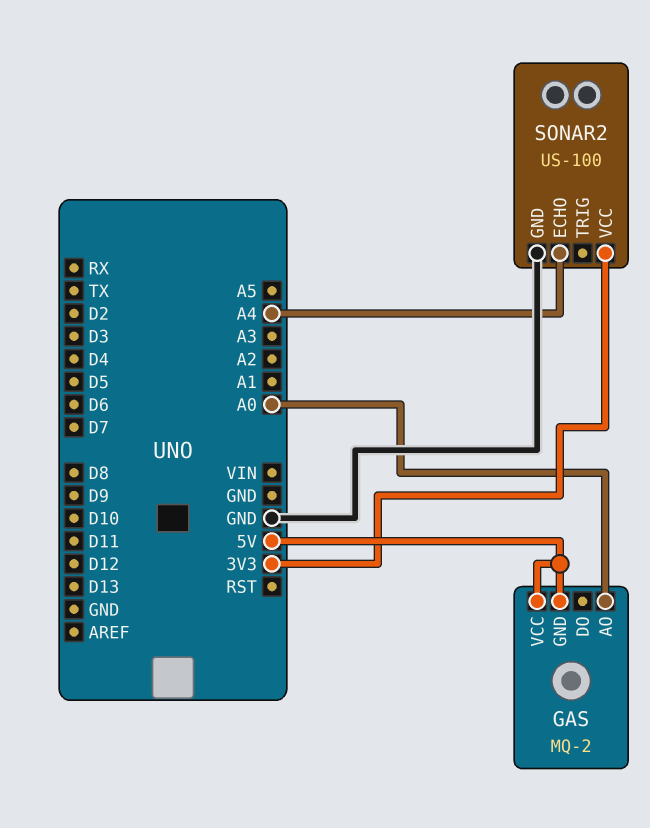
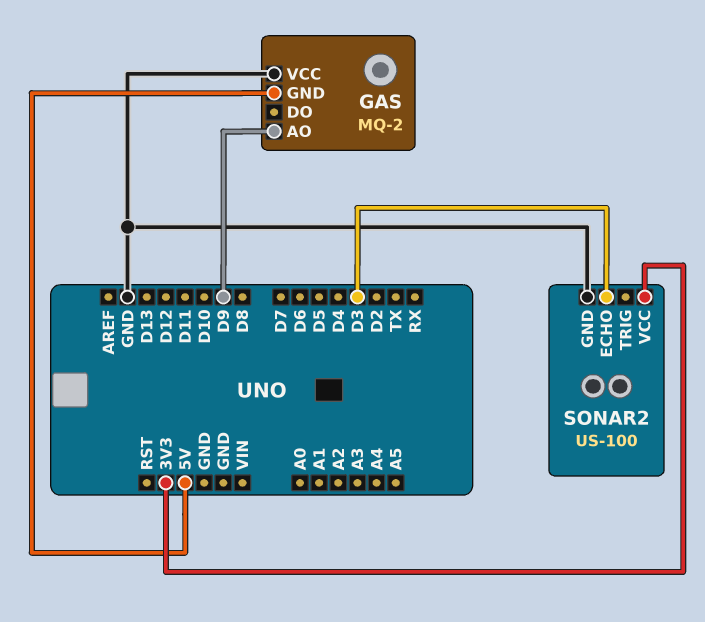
GAS pin AO: A0 -> D9
GAS pin VCC: 5V -> GND
SONAR2 pin ECHO: A4 -> D3

